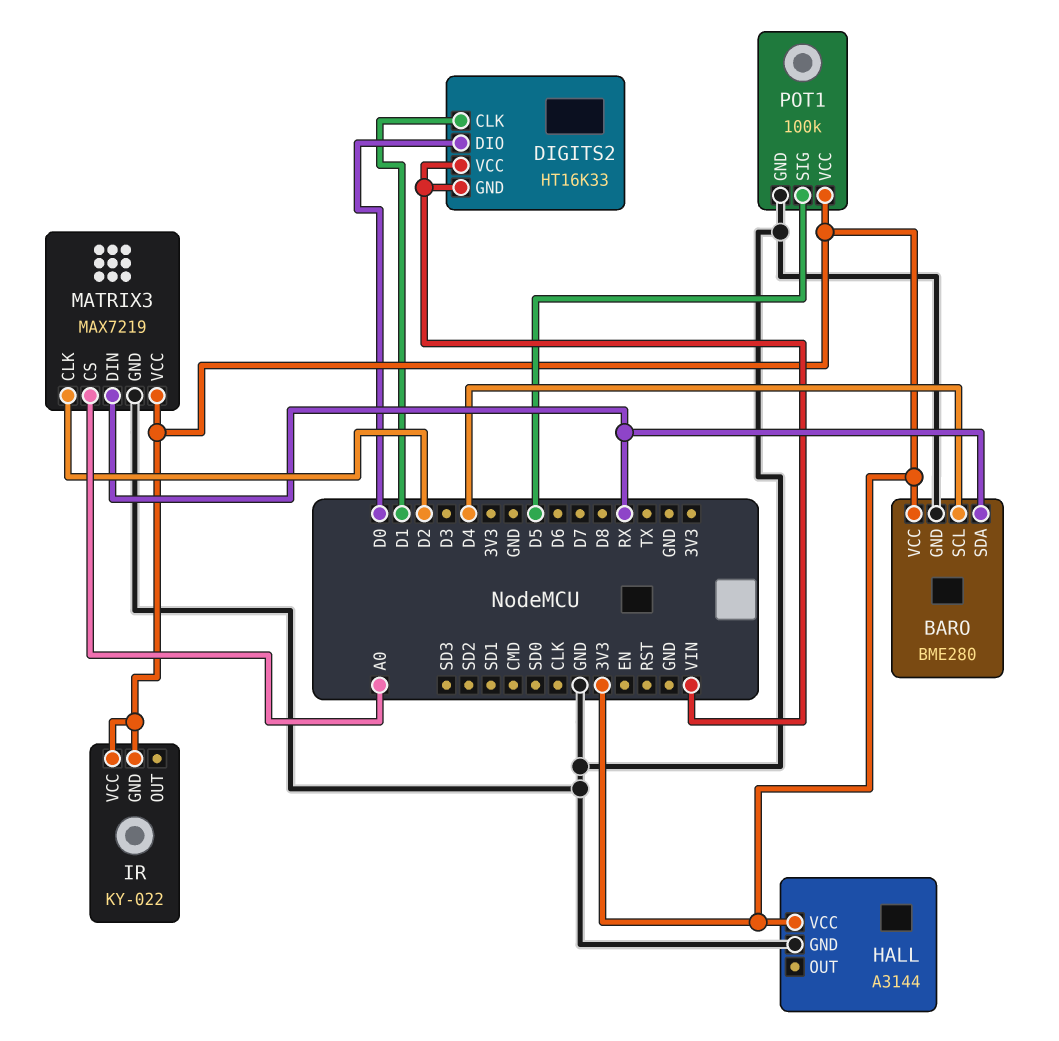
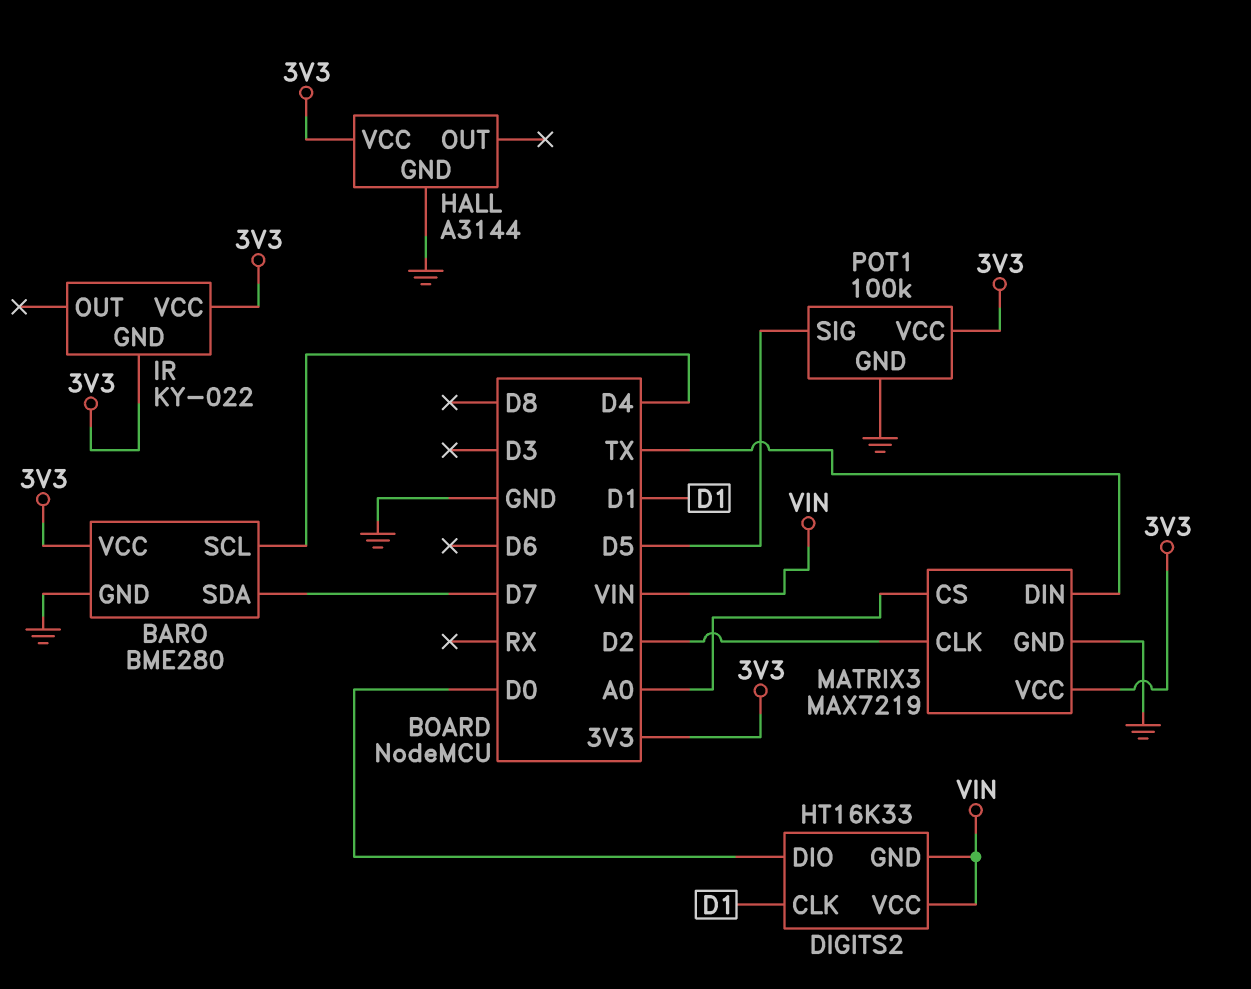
BARO pin SDA: RX -> D7
MATRIX3 pin DIN: RX -> TX

